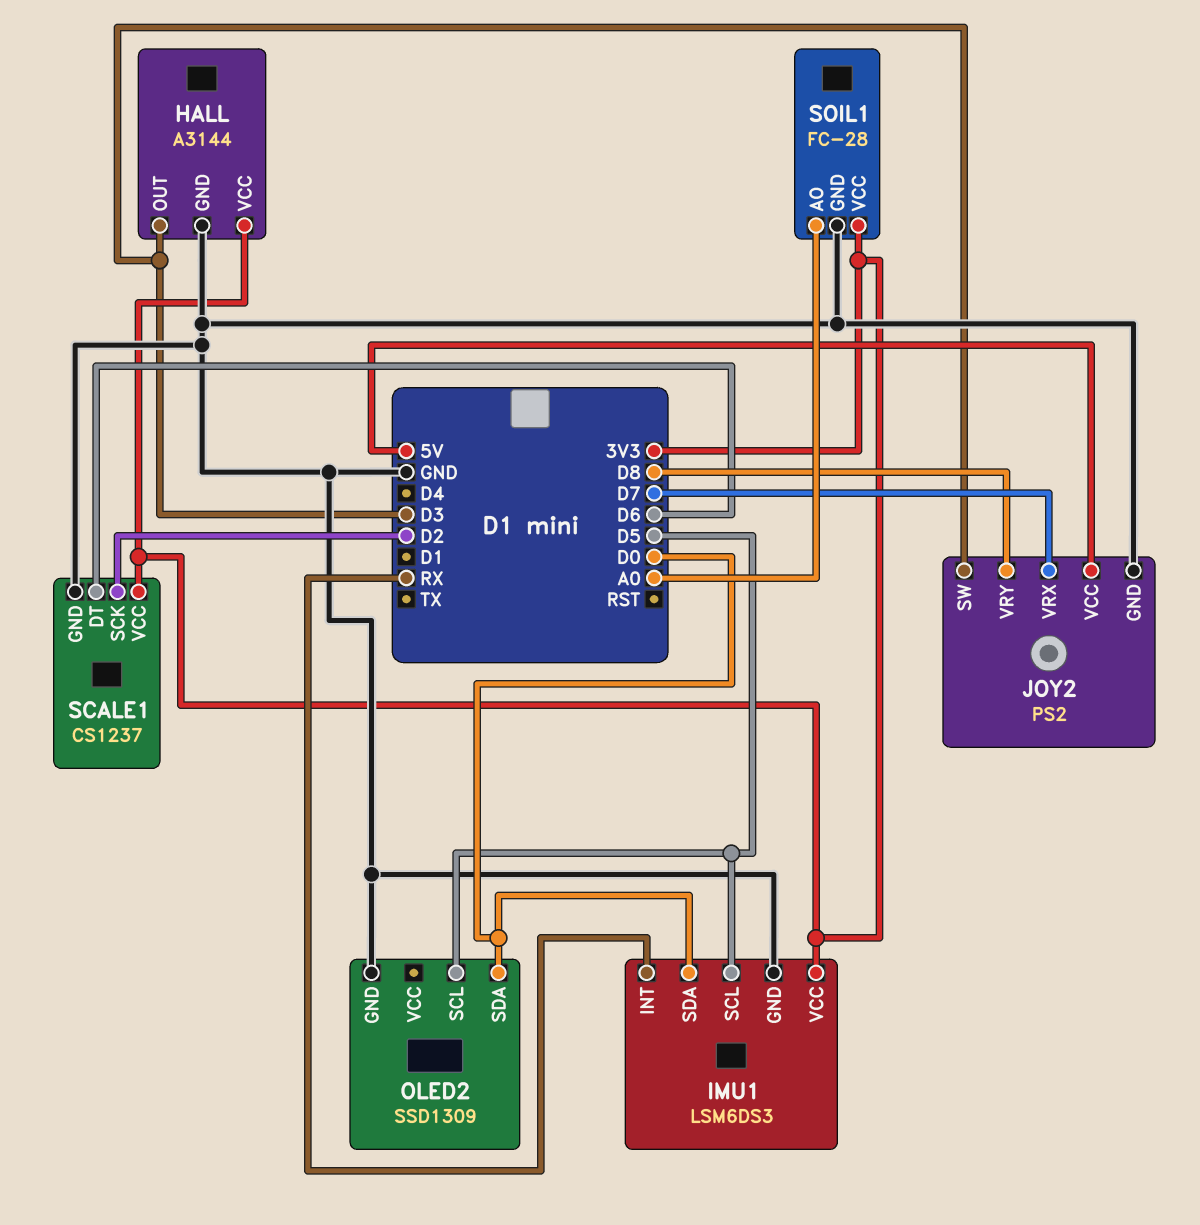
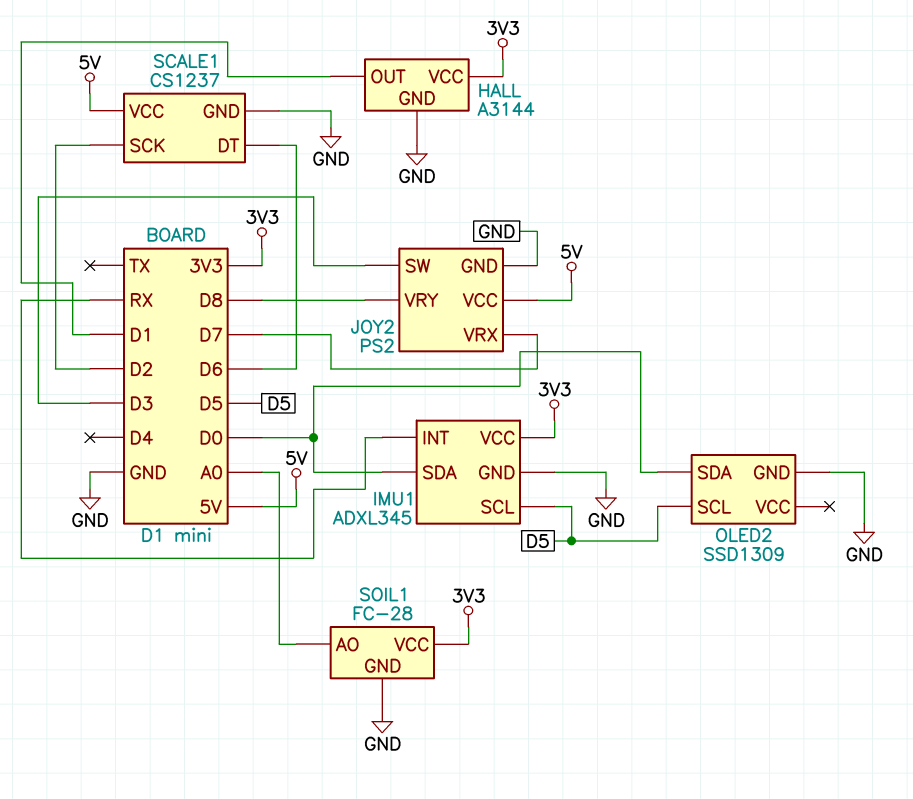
HALL pin OUT: D3 -> D1
IMU1: LSM6DS3 -> ADXL345
SCALE1 pin VCC: 3V3 -> 5V

